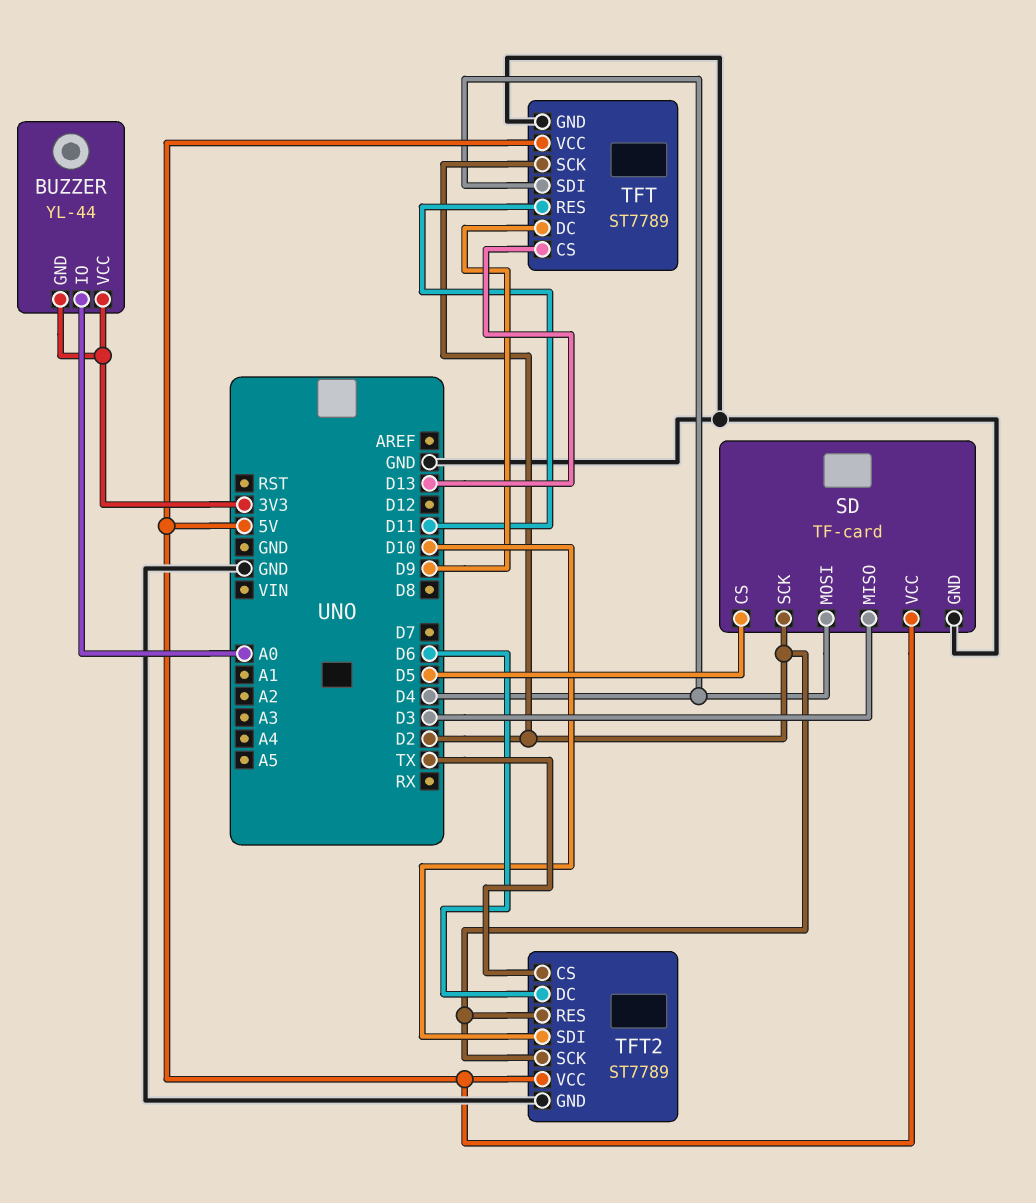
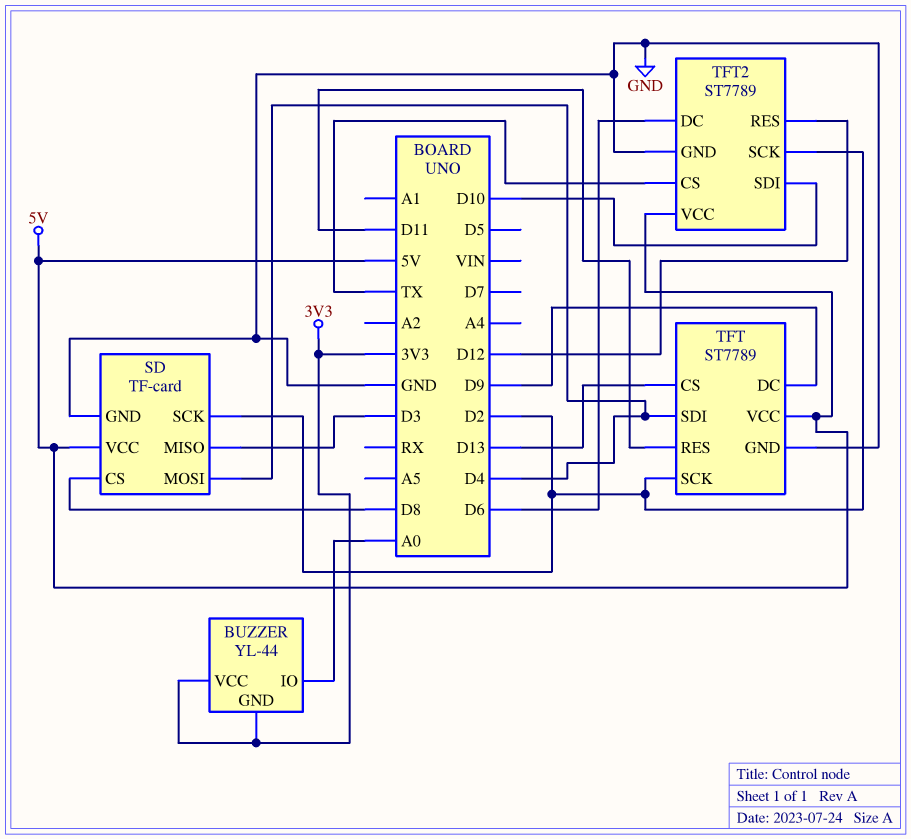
SD pin CS: D5 -> D8
TFT2 pin RES: D2 -> D12

